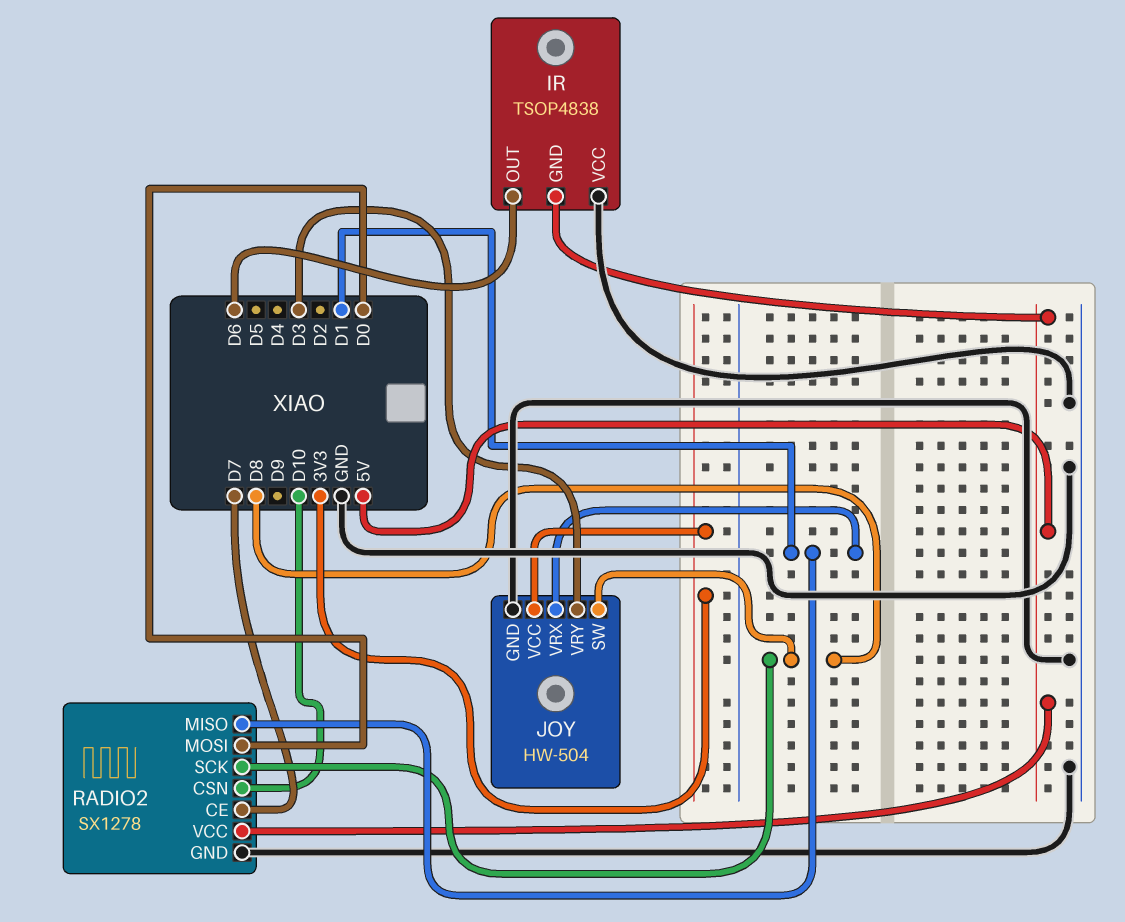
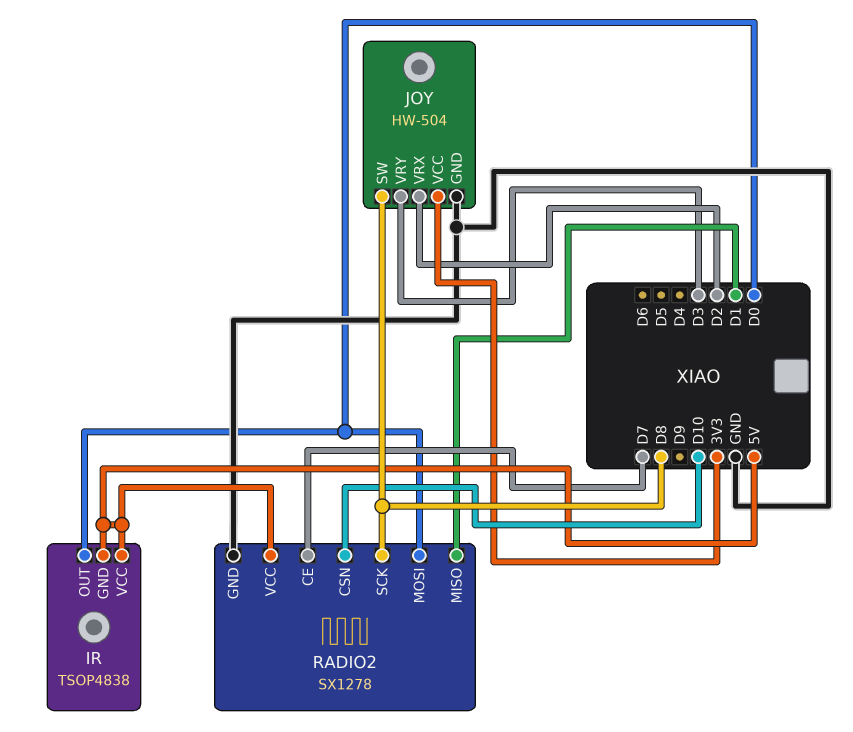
IR pin OUT: D6 -> D0
IR pin VCC: GND -> 5V
JOY pin VRX: D1 -> D2

